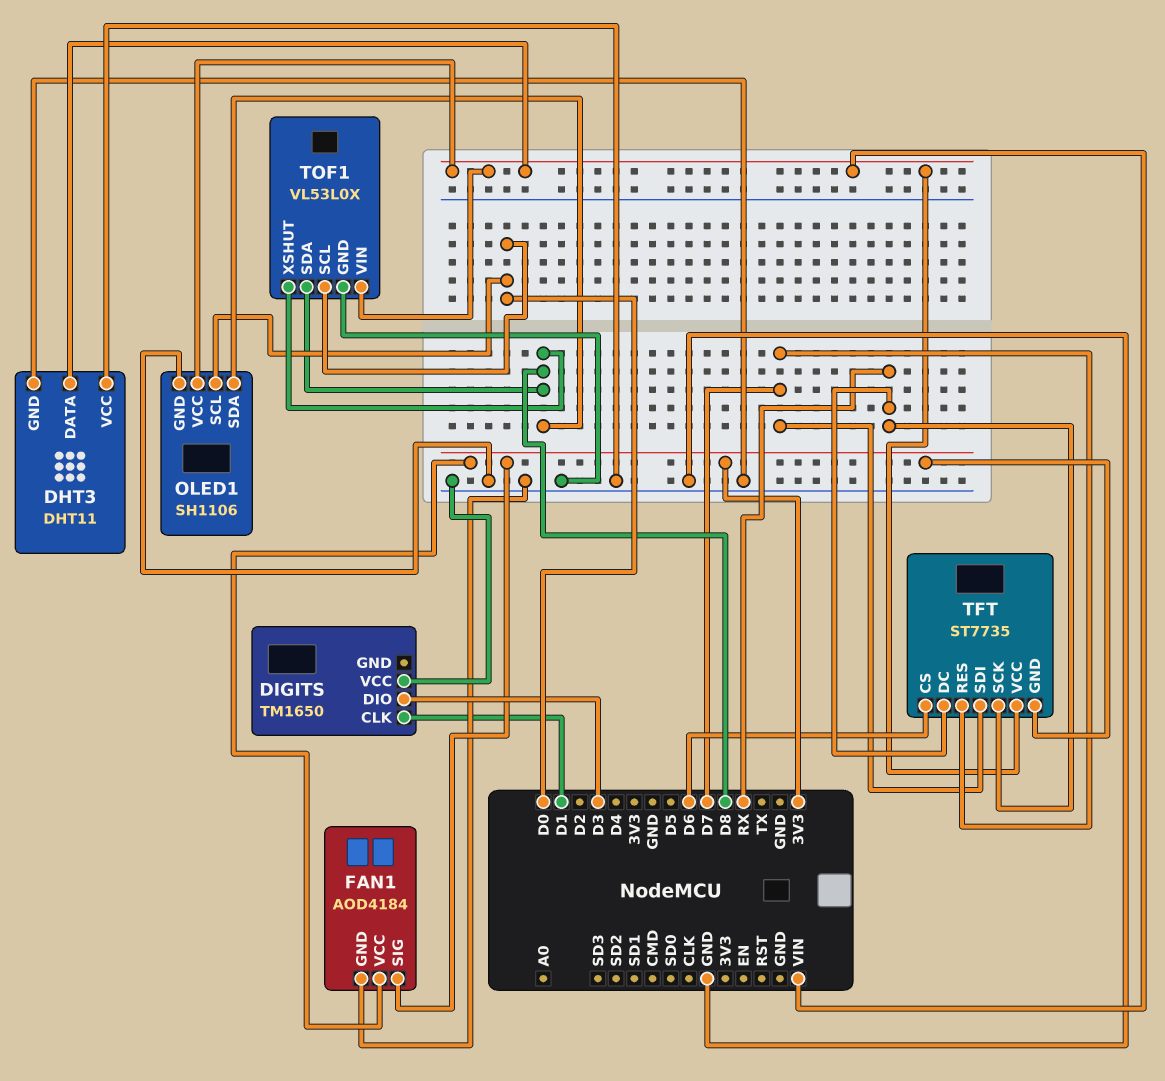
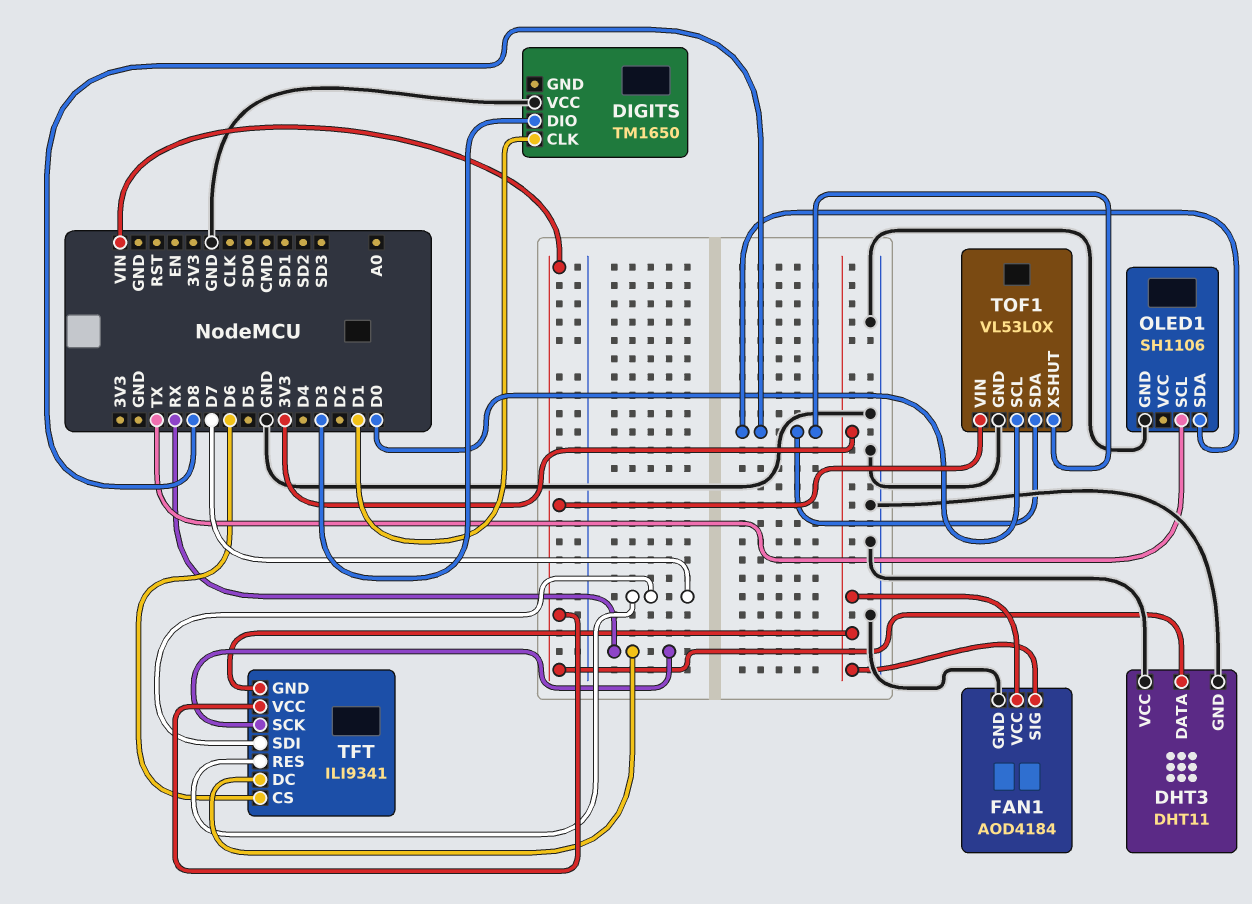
OLED1 pin SCL: D0 -> TX
OLED1 pin VCC: VIN -> none
TFT: ST7735 -> ILI9341

